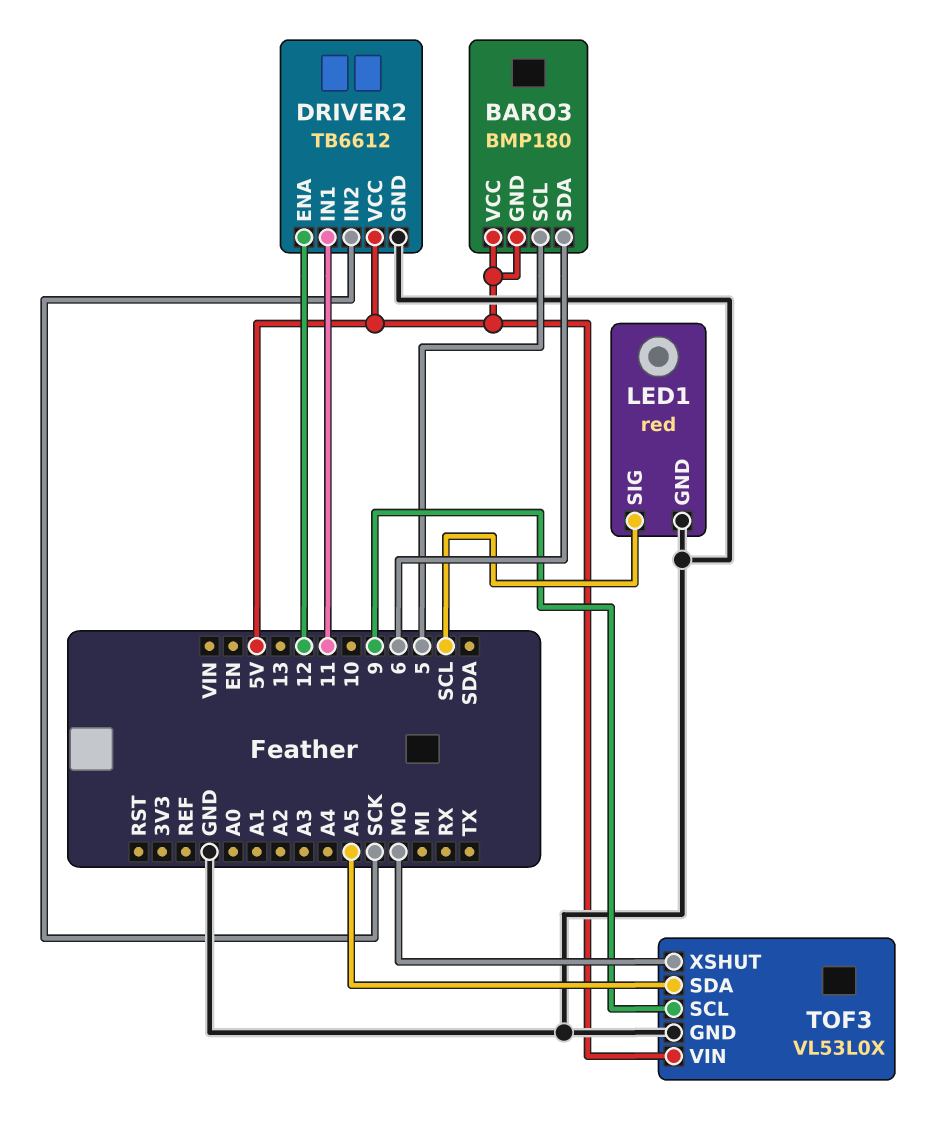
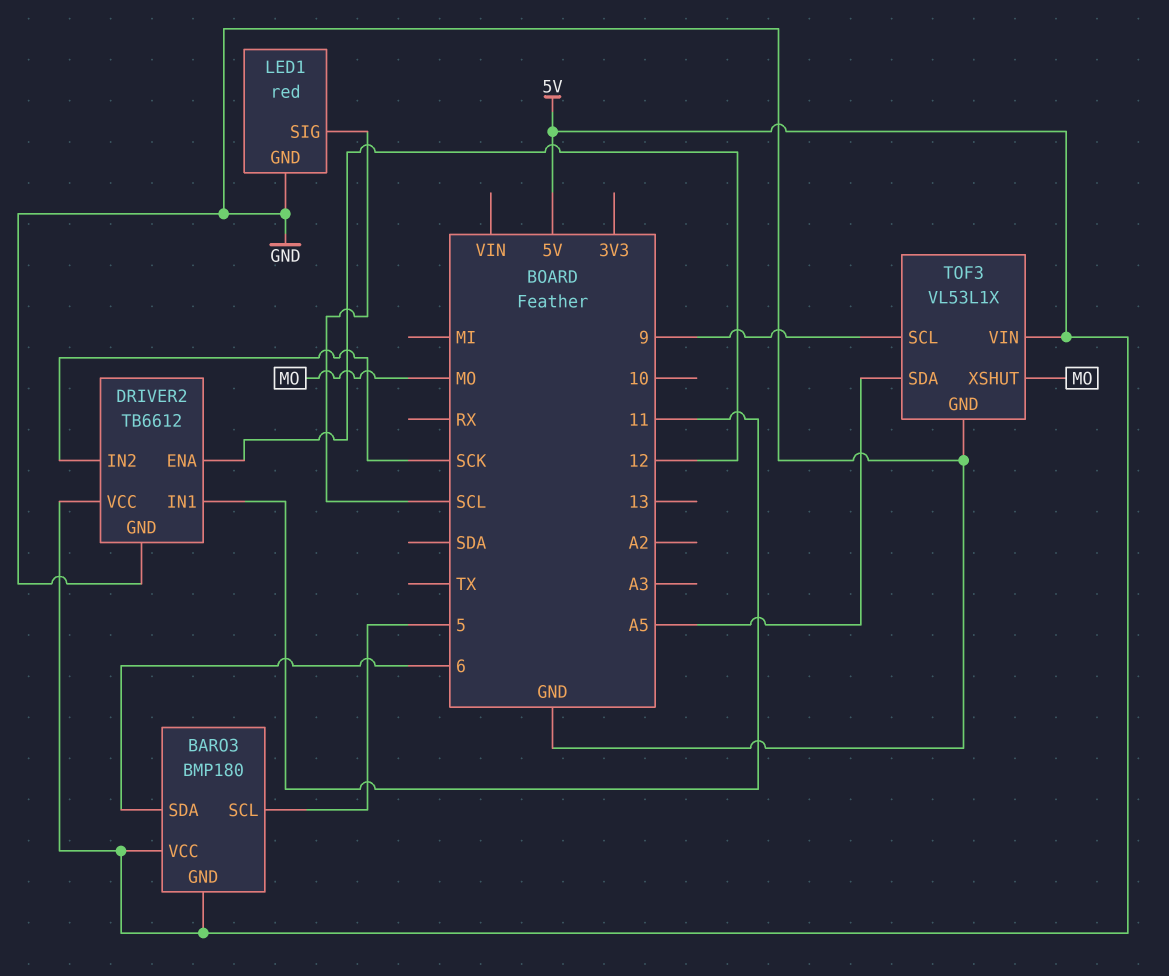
TOF3: VL53L0X -> VL53L1X

